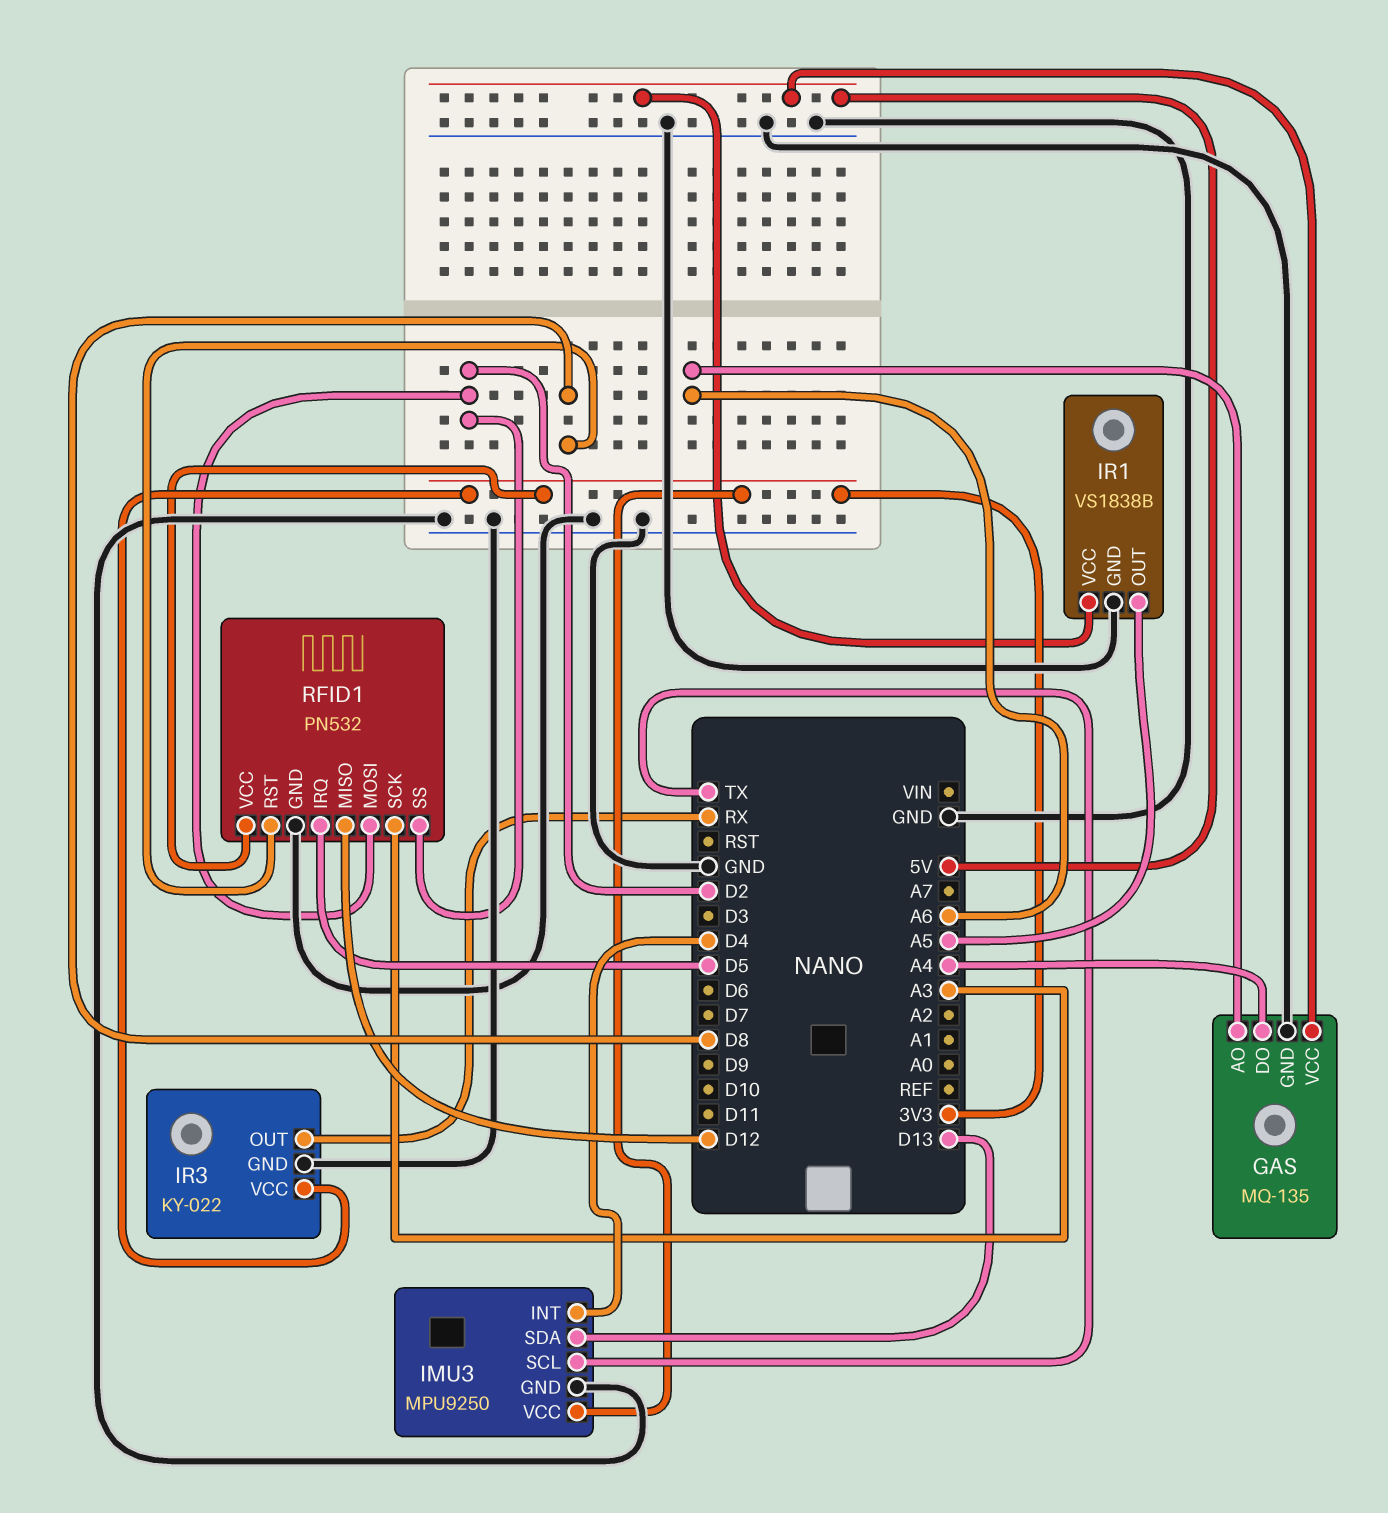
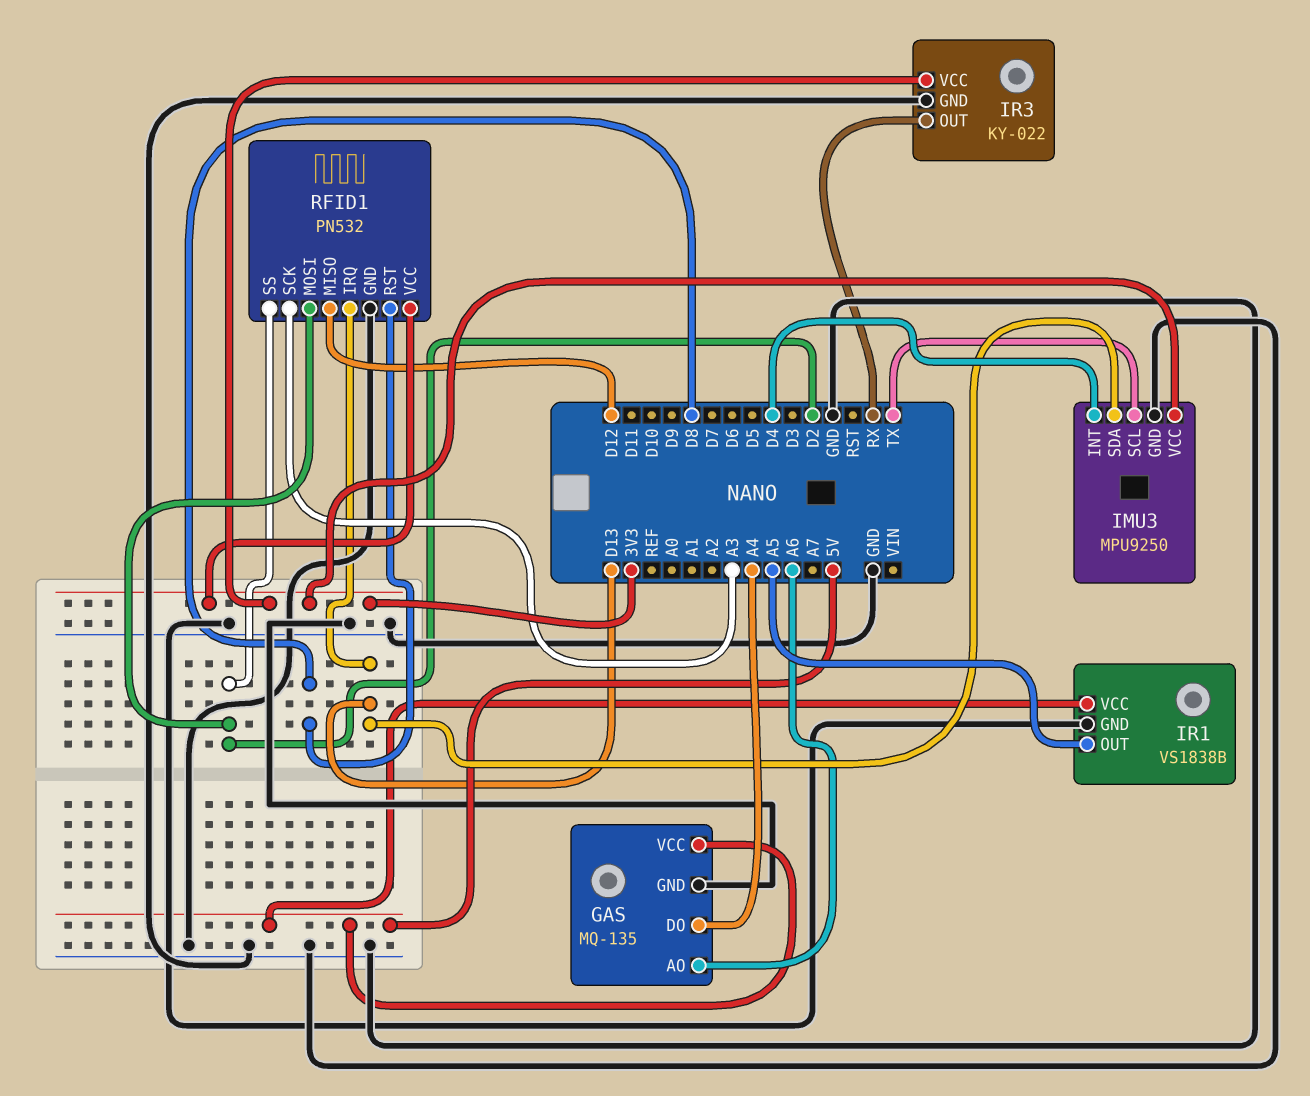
RFID1 pin IRQ: D5 -> D13

